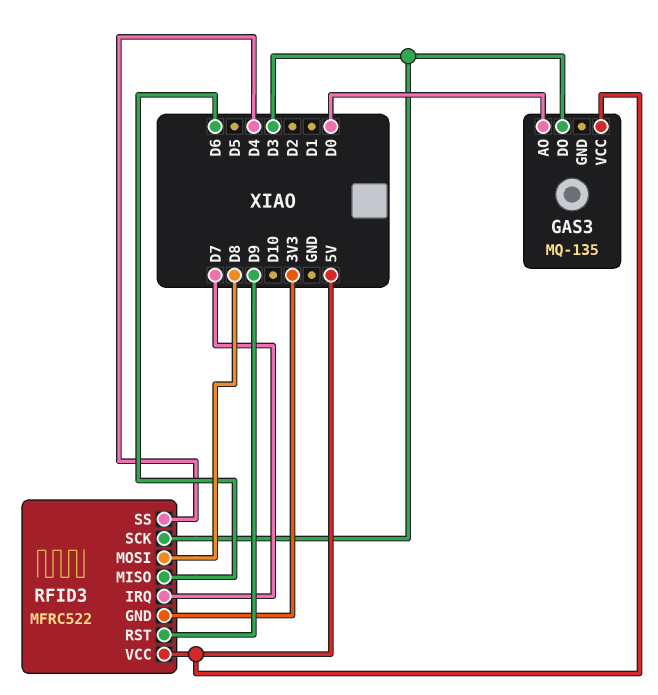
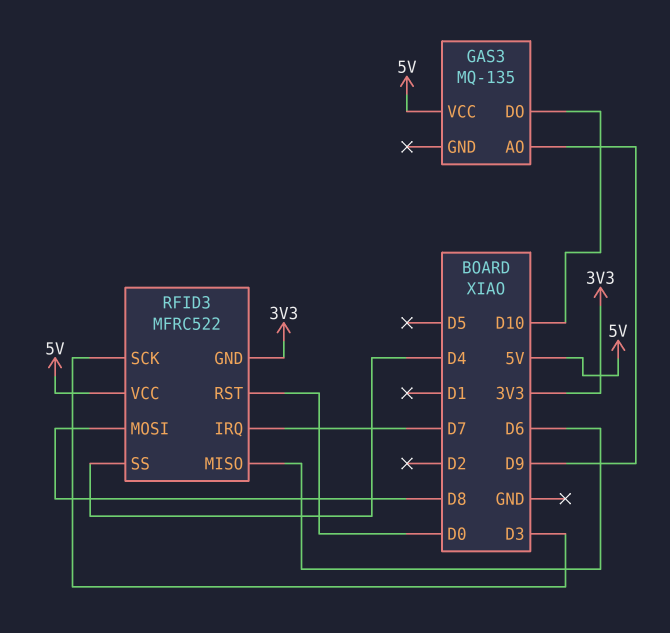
GAS3 pin AO: D0 -> D9
GAS3 pin DO: D3 -> D10
RFID3 pin RST: D9 -> D0

